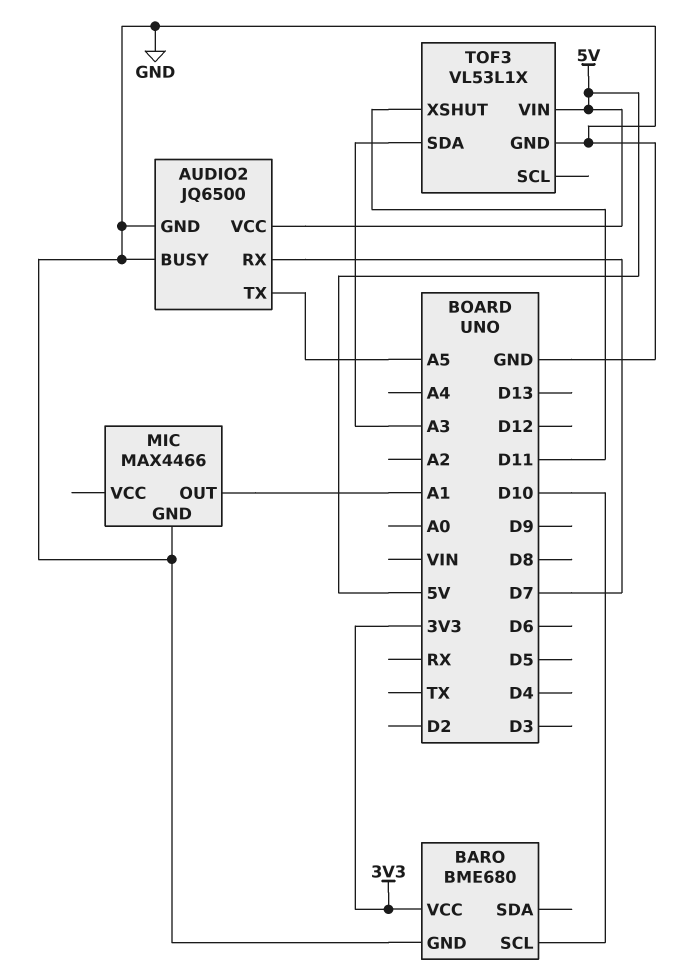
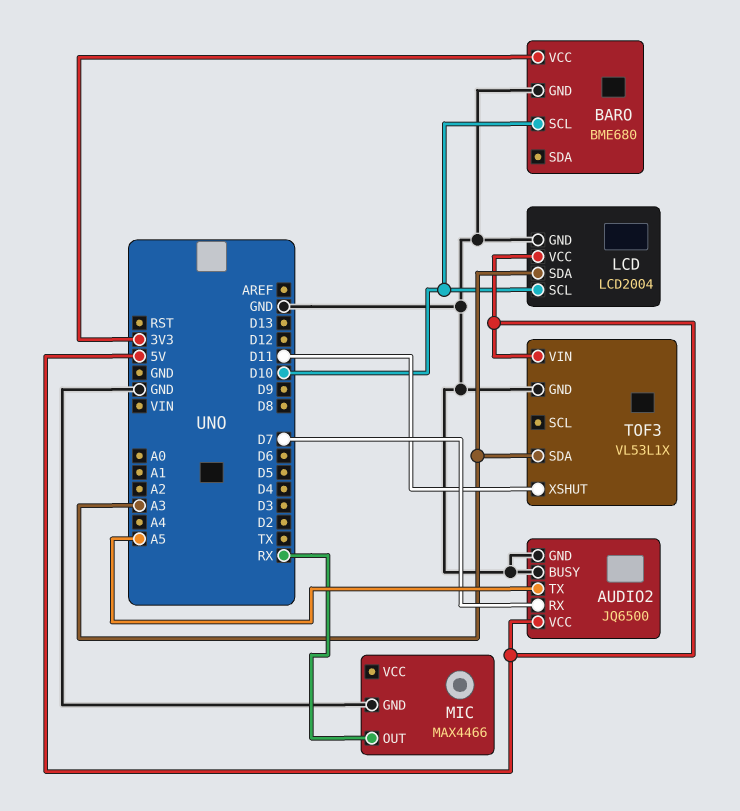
LCD: none -> LCD2004
LCD pin GND: none -> GND
LCD pin SCL: none -> D10
LCD pin SDA: none -> A3
LCD pin VCC: none -> 5V
MIC pin OUT: A1 -> RX

